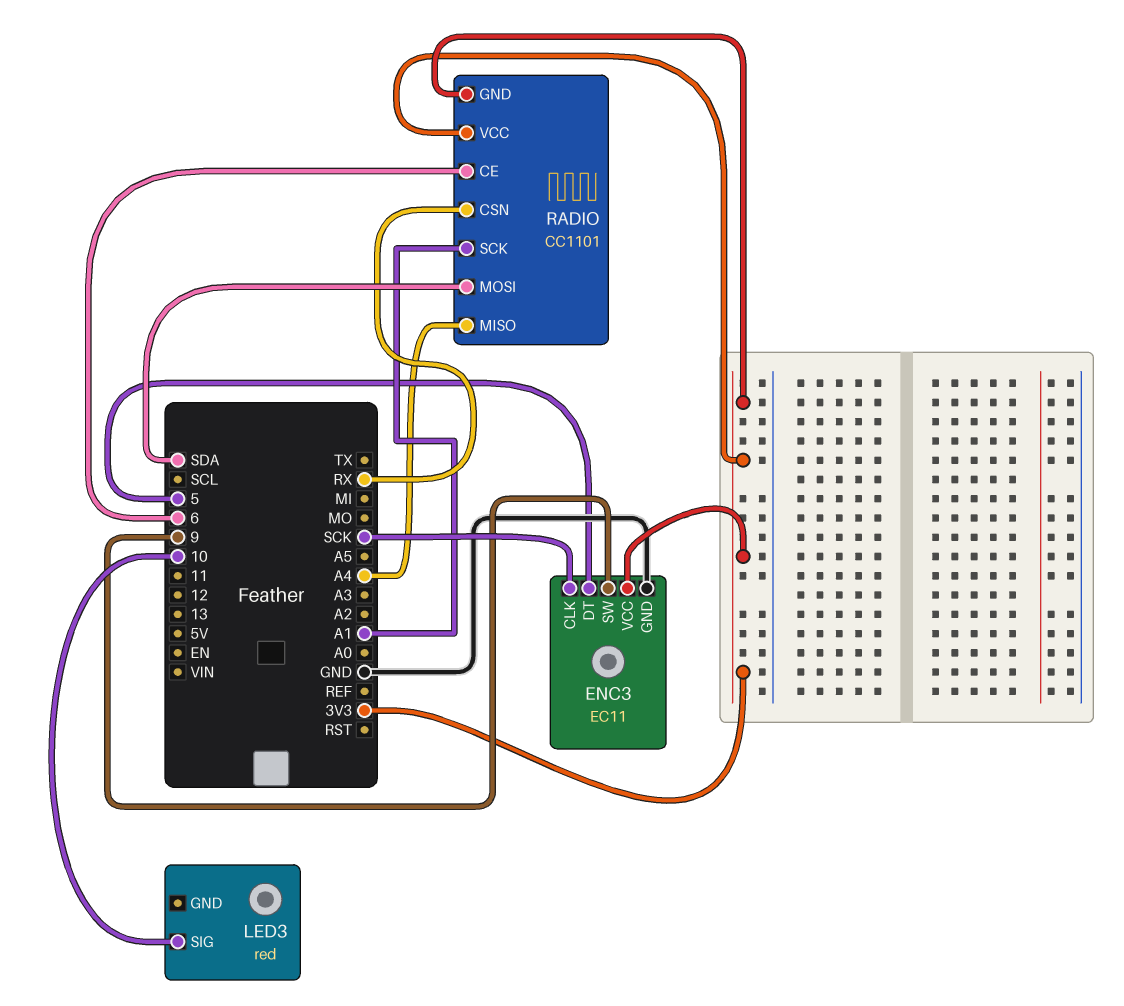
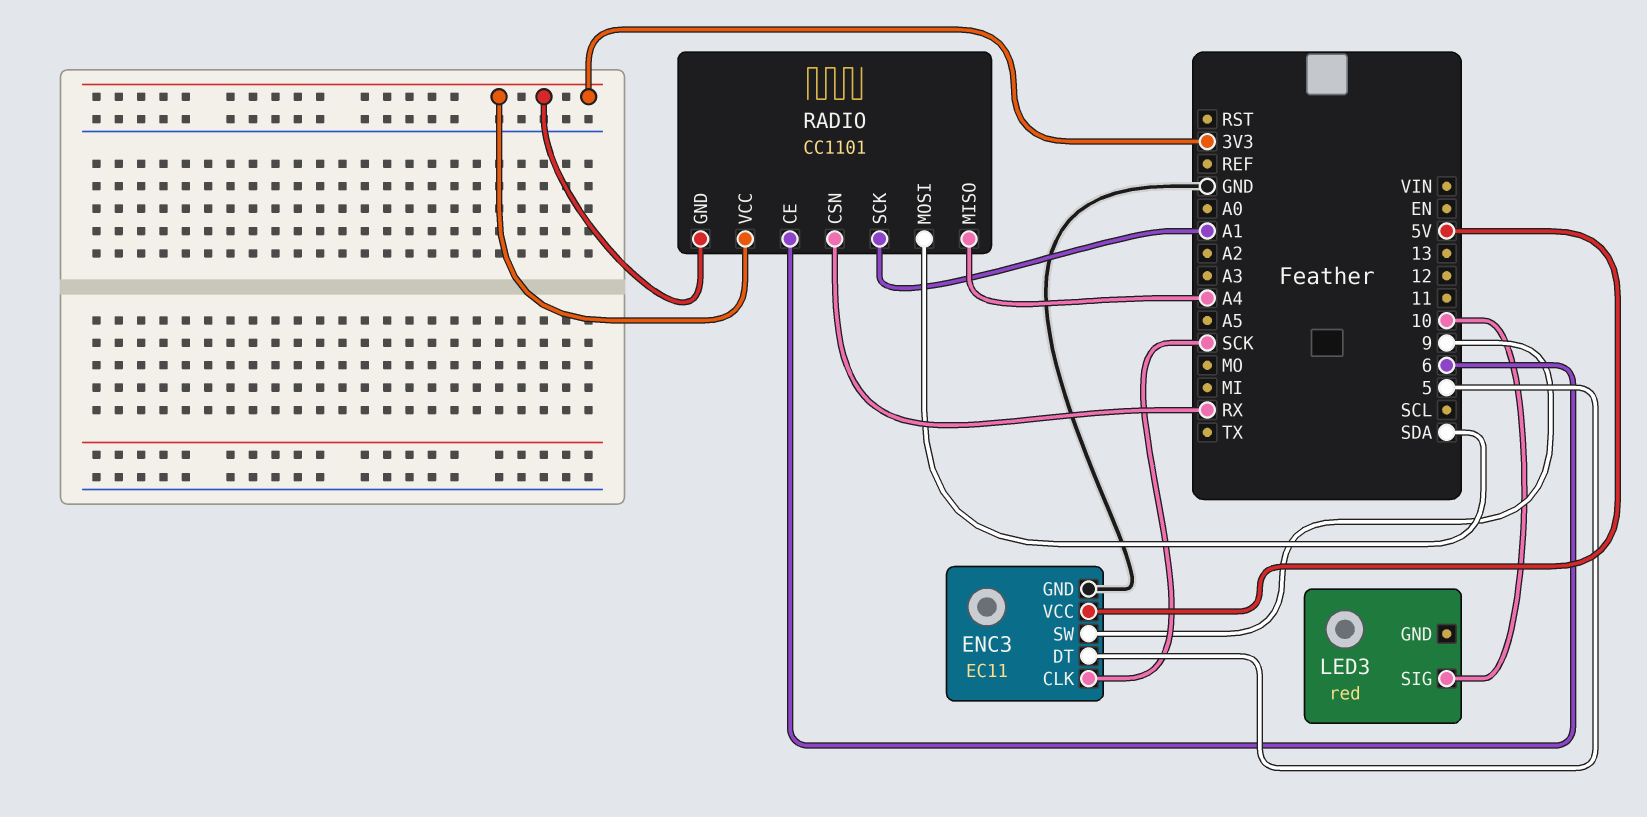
ENC3 pin VCC: 3V3 -> 5V

